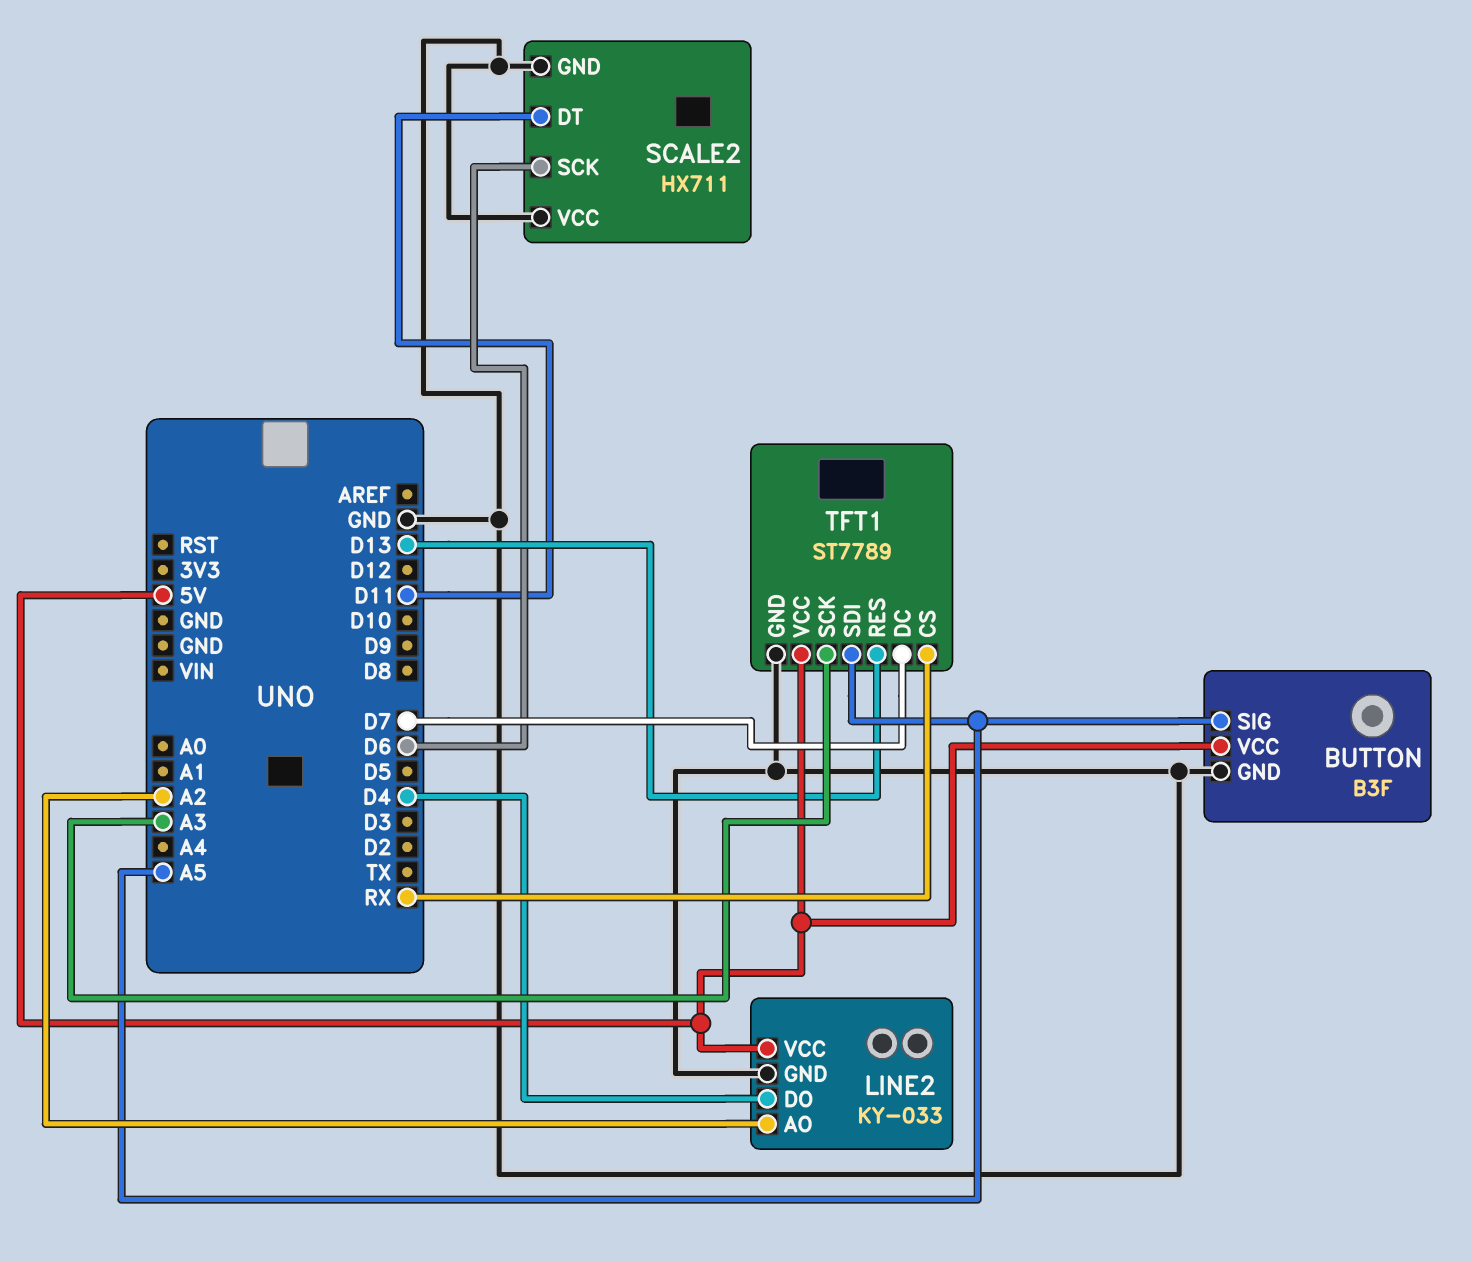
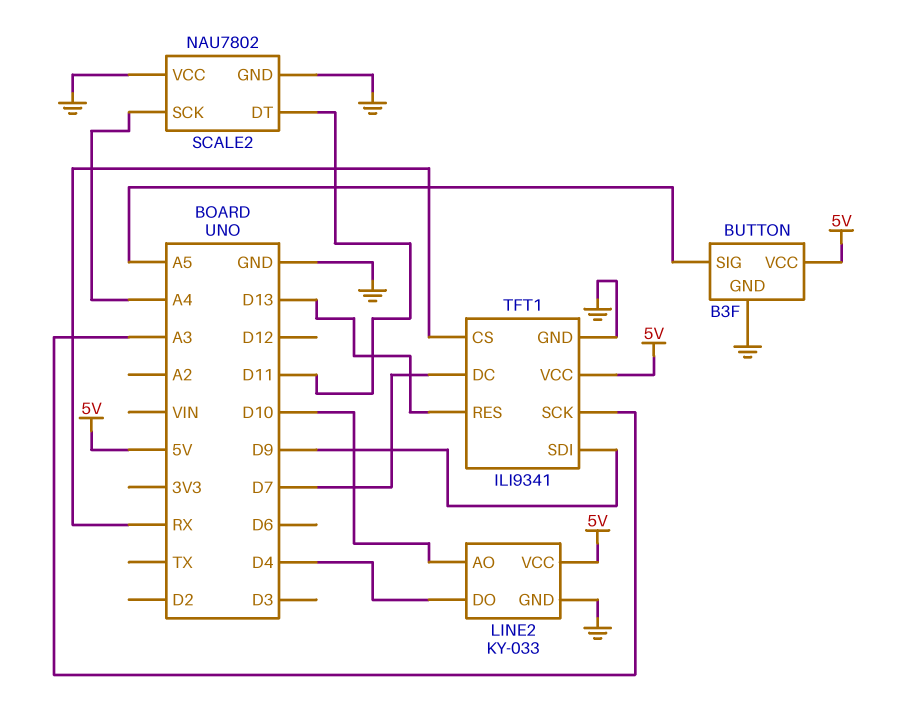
LINE2 pin AO: A2 -> D10
SCALE2: HX711 -> NAU7802
SCALE2 pin SCK: D6 -> A4
TFT1: ST7789 -> ILI9341
TFT1 pin SDI: A5 -> D9

